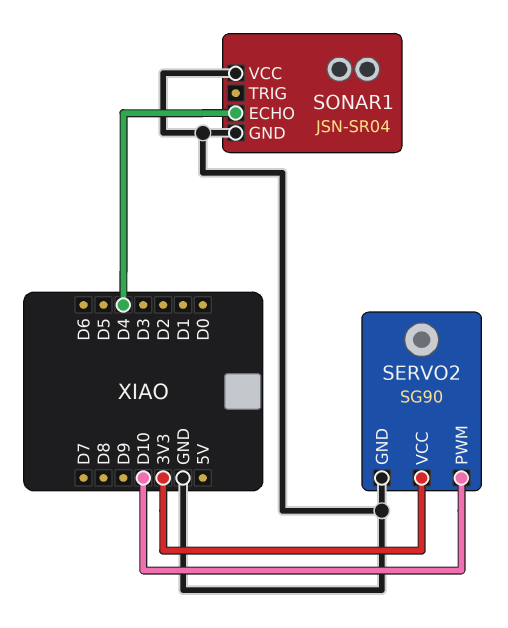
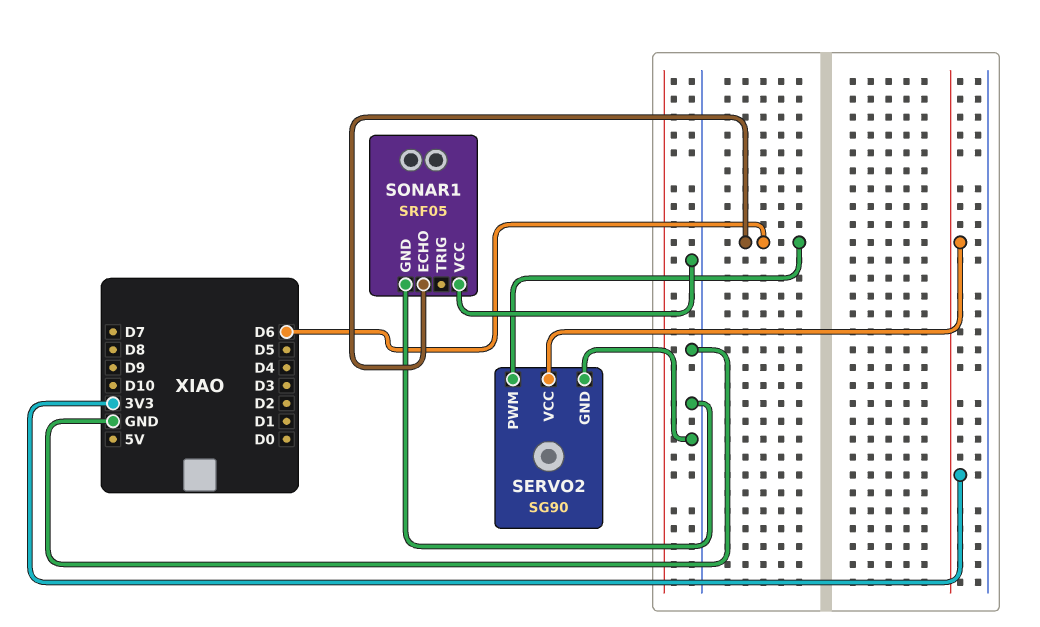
SERVO2 pin PWM: D10 -> D6
SONAR1: JSN-SR04 -> SRF05
SONAR1 pin ECHO: D4 -> D6

